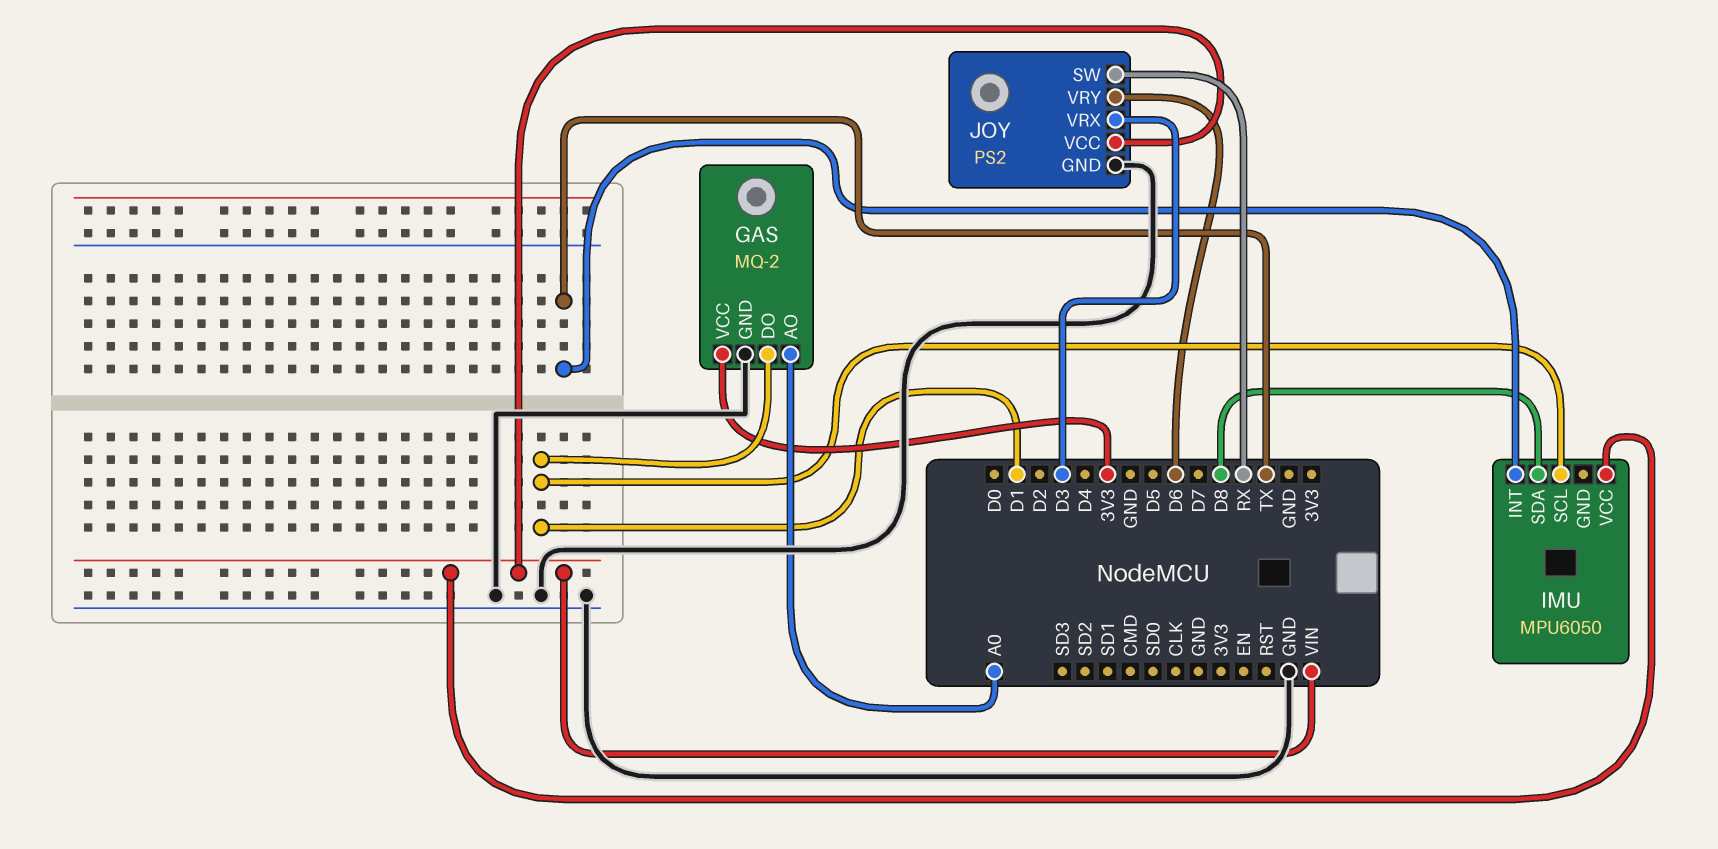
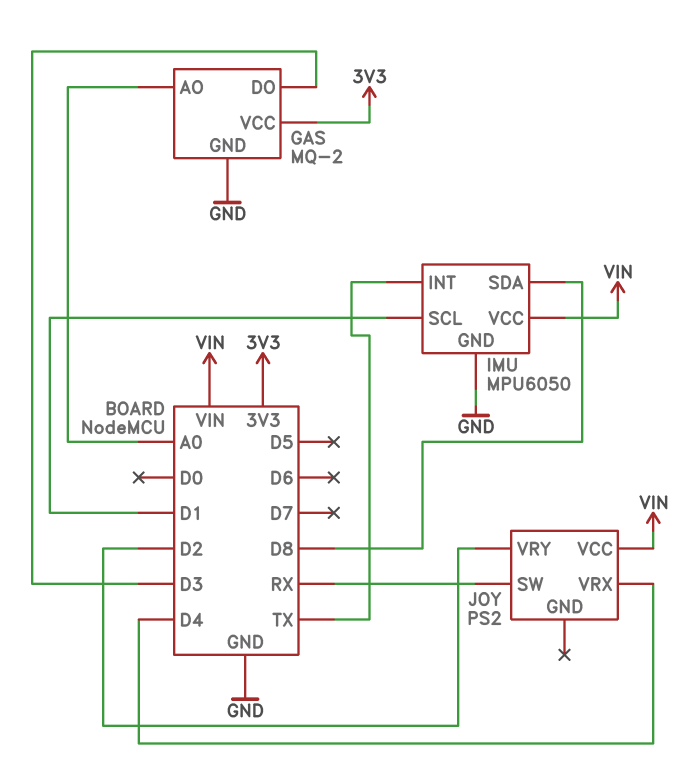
GAS pin DO: D1 -> D3
IMU pin GND: none -> GND
JOY pin GND: GND -> none
JOY pin VRX: D3 -> D4
JOY pin VRY: D6 -> D2

